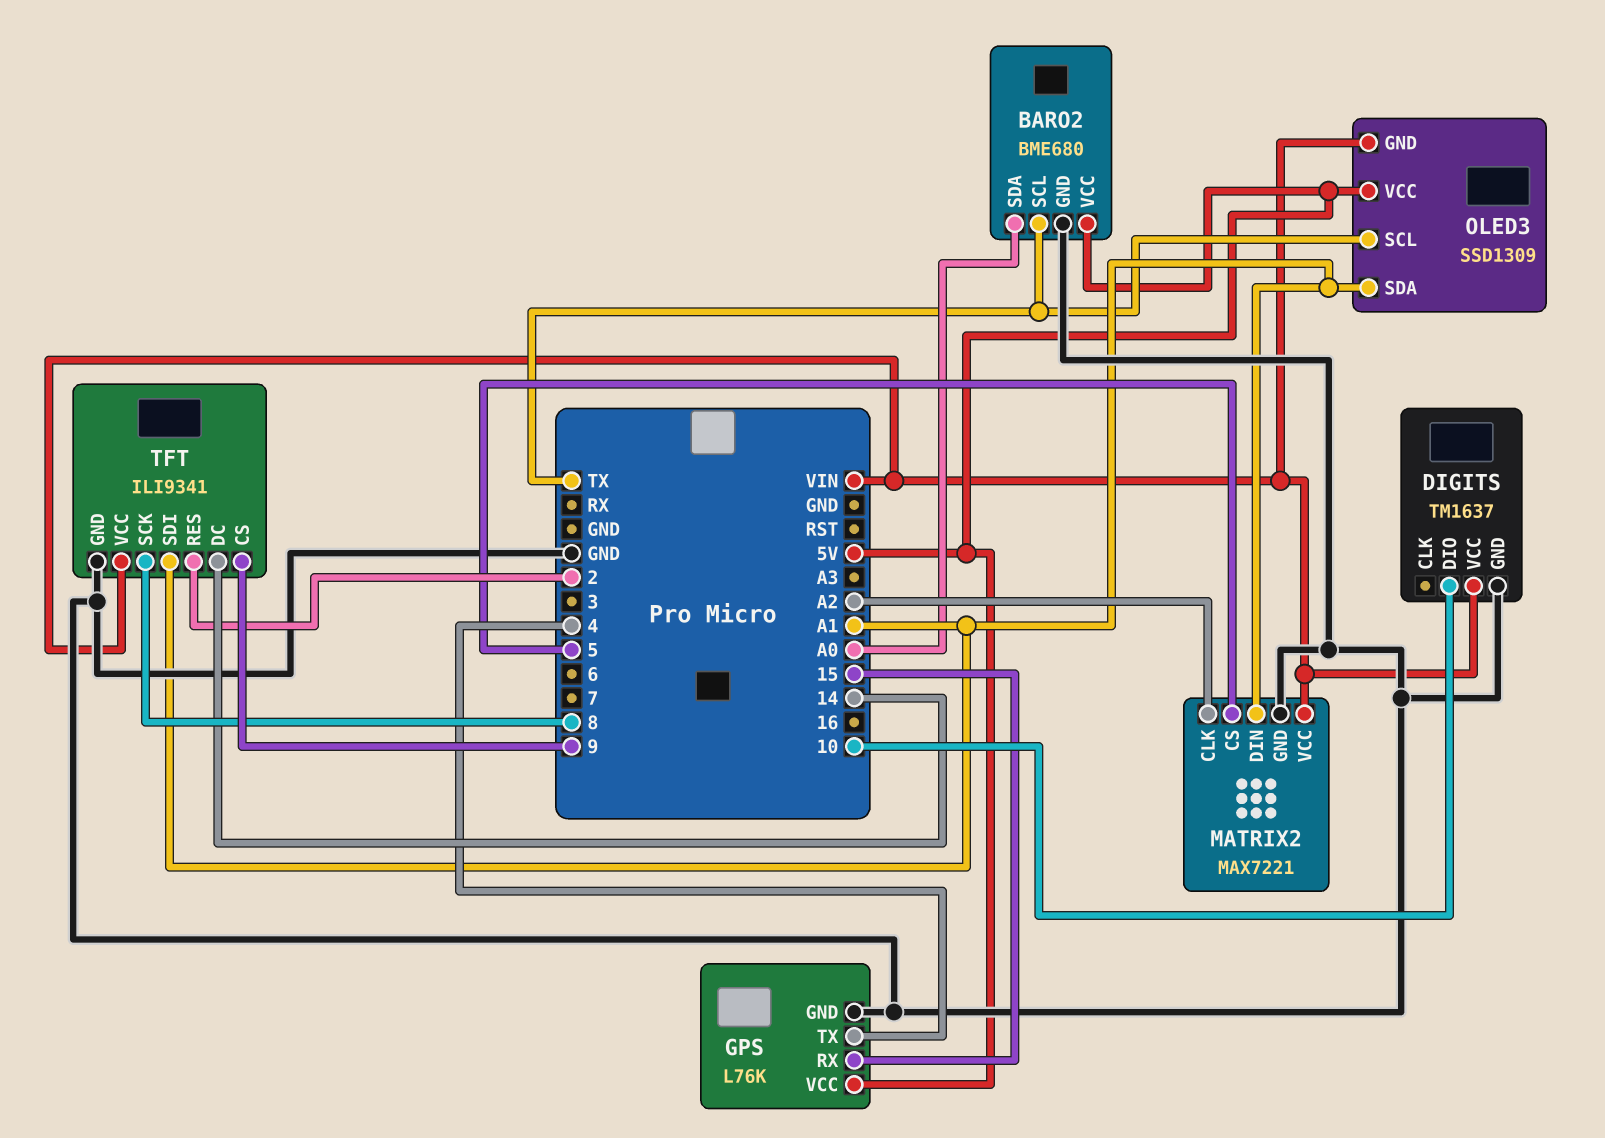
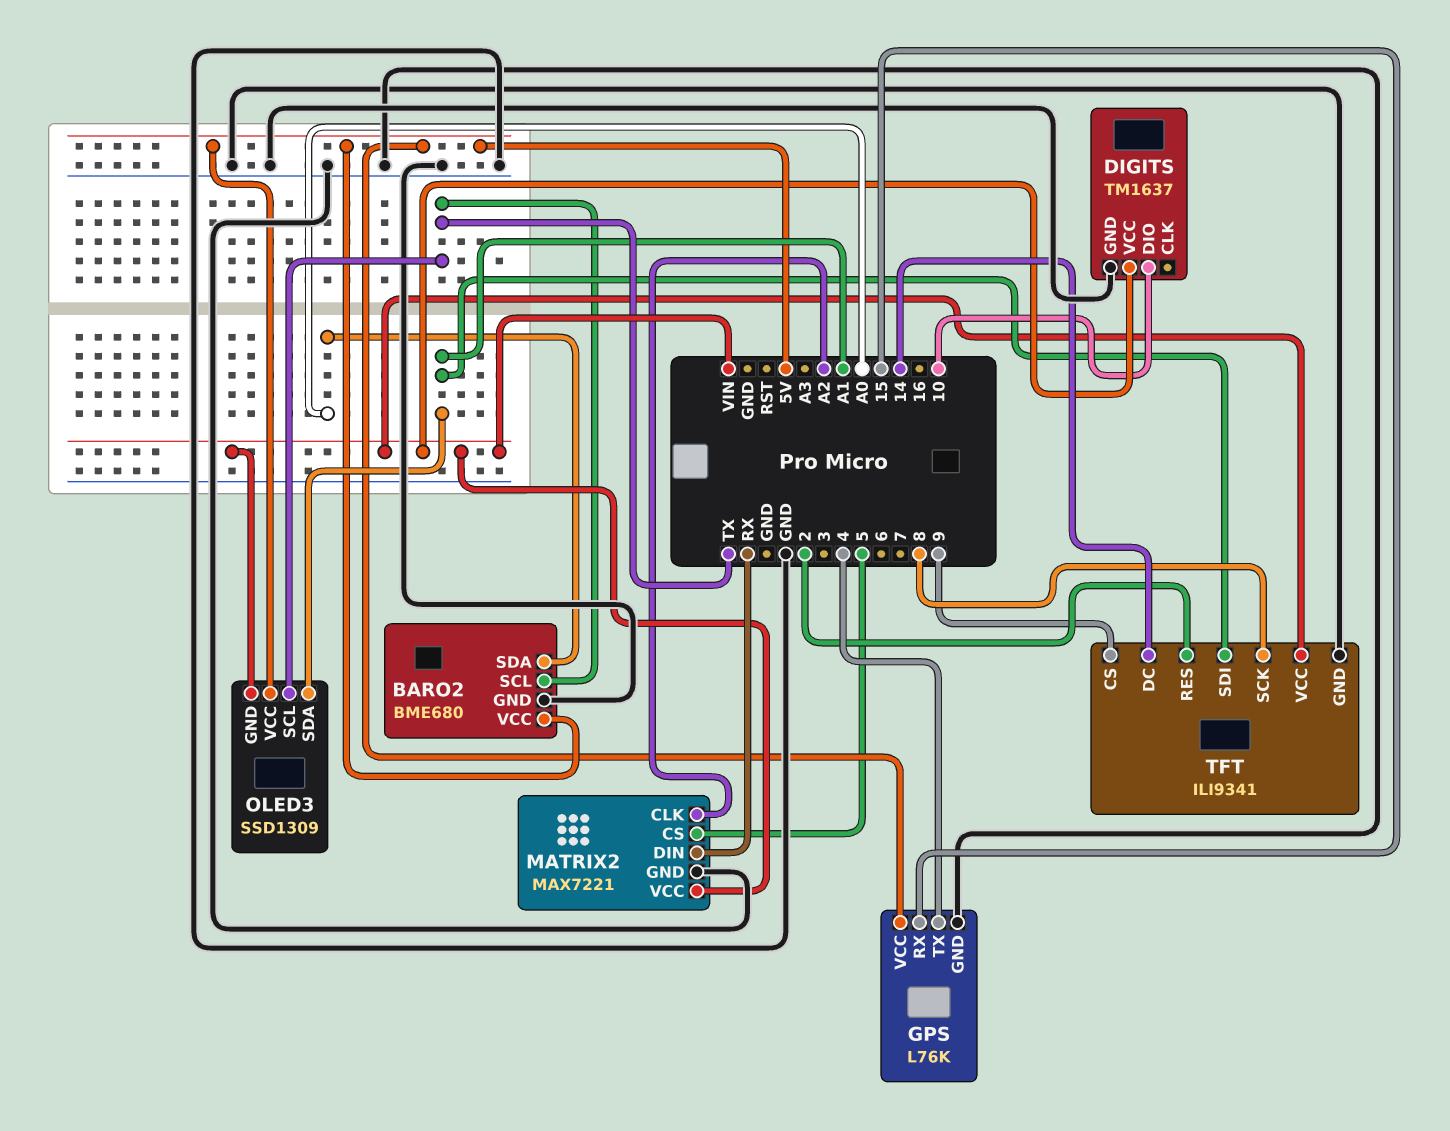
MATRIX2 pin DIN: A1 -> RX

